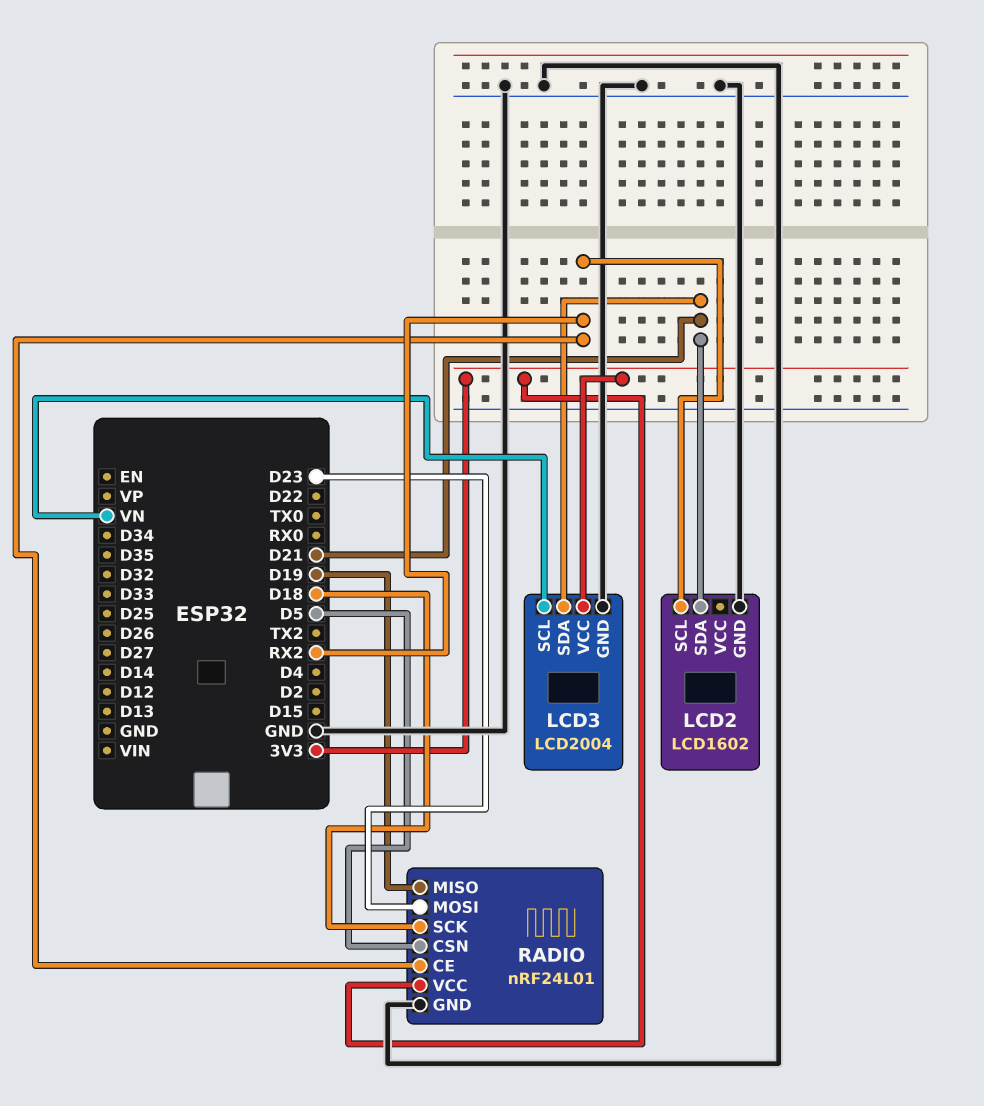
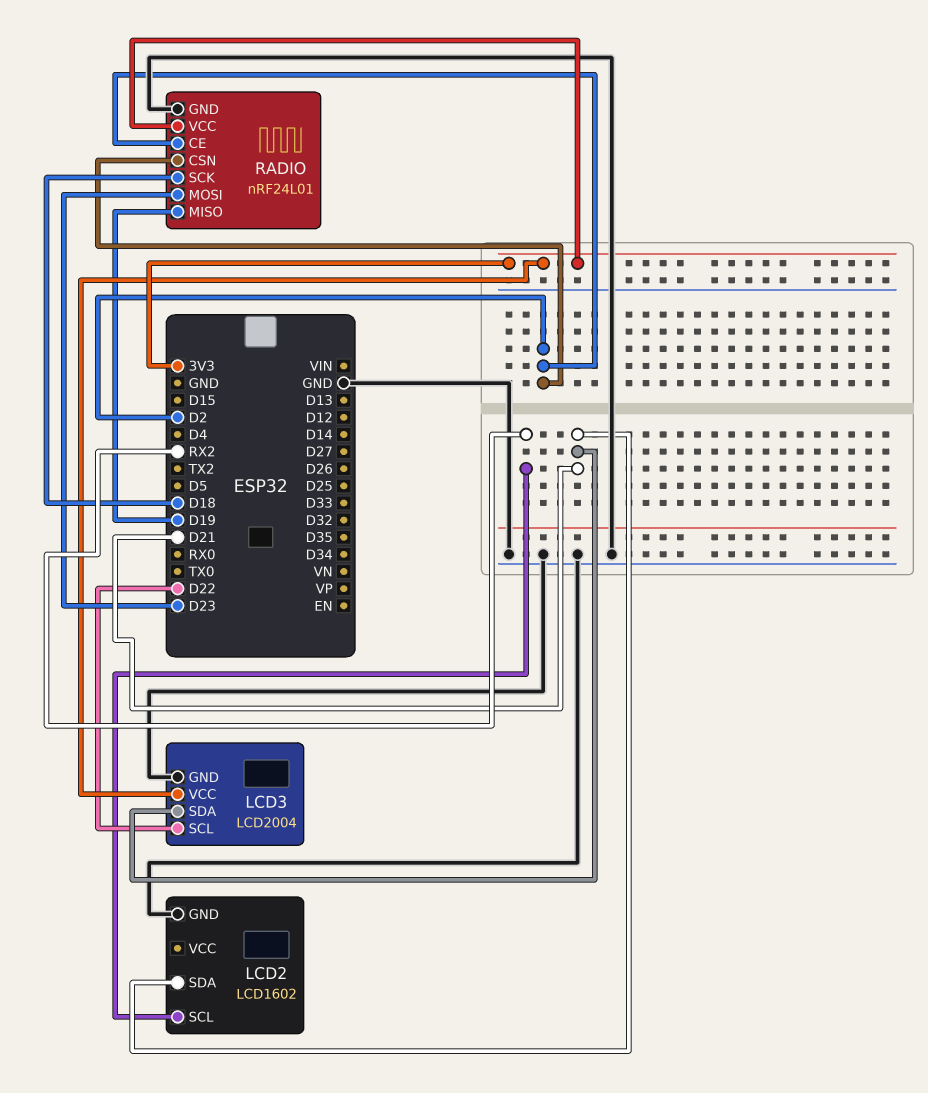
LCD3 pin SCL: VN -> D22
RADIO pin CE: RX2 -> D2
RADIO pin CSN: D5 -> D2

